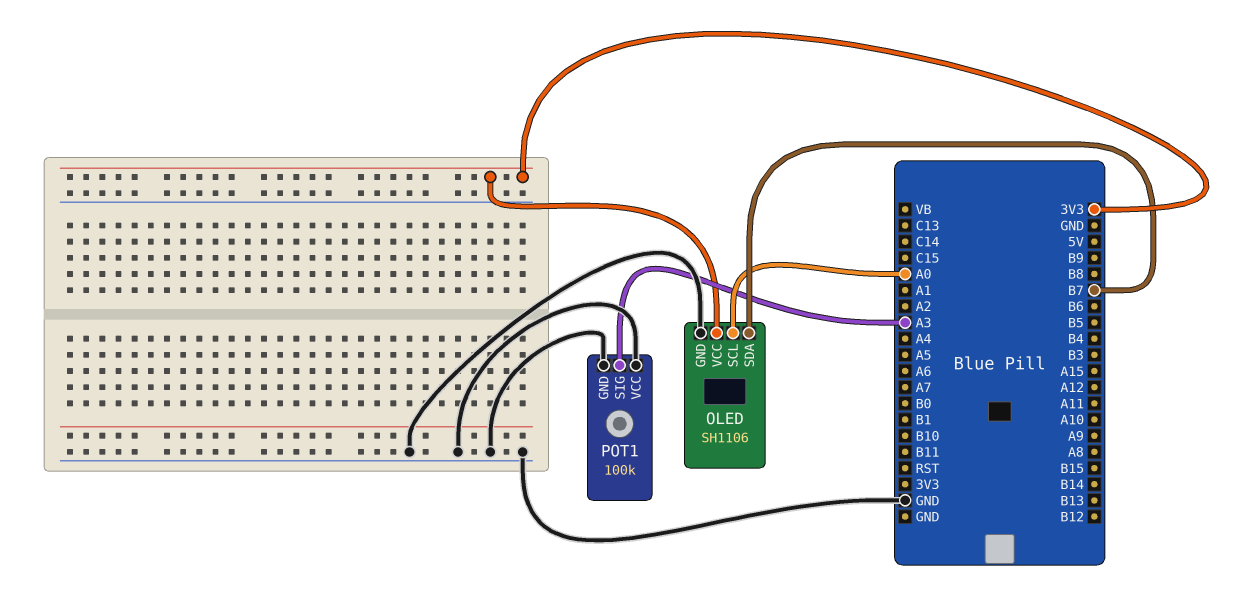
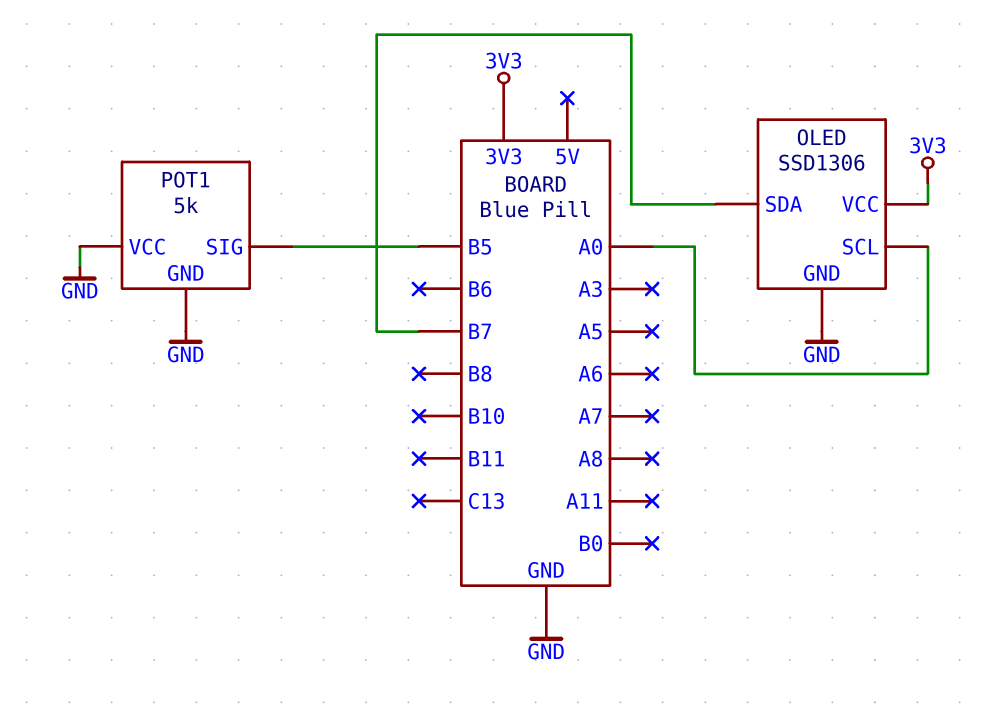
OLED: SH1106 -> SSD1306
POT1: 100k -> 5k
POT1 pin SIG: A3 -> B5

